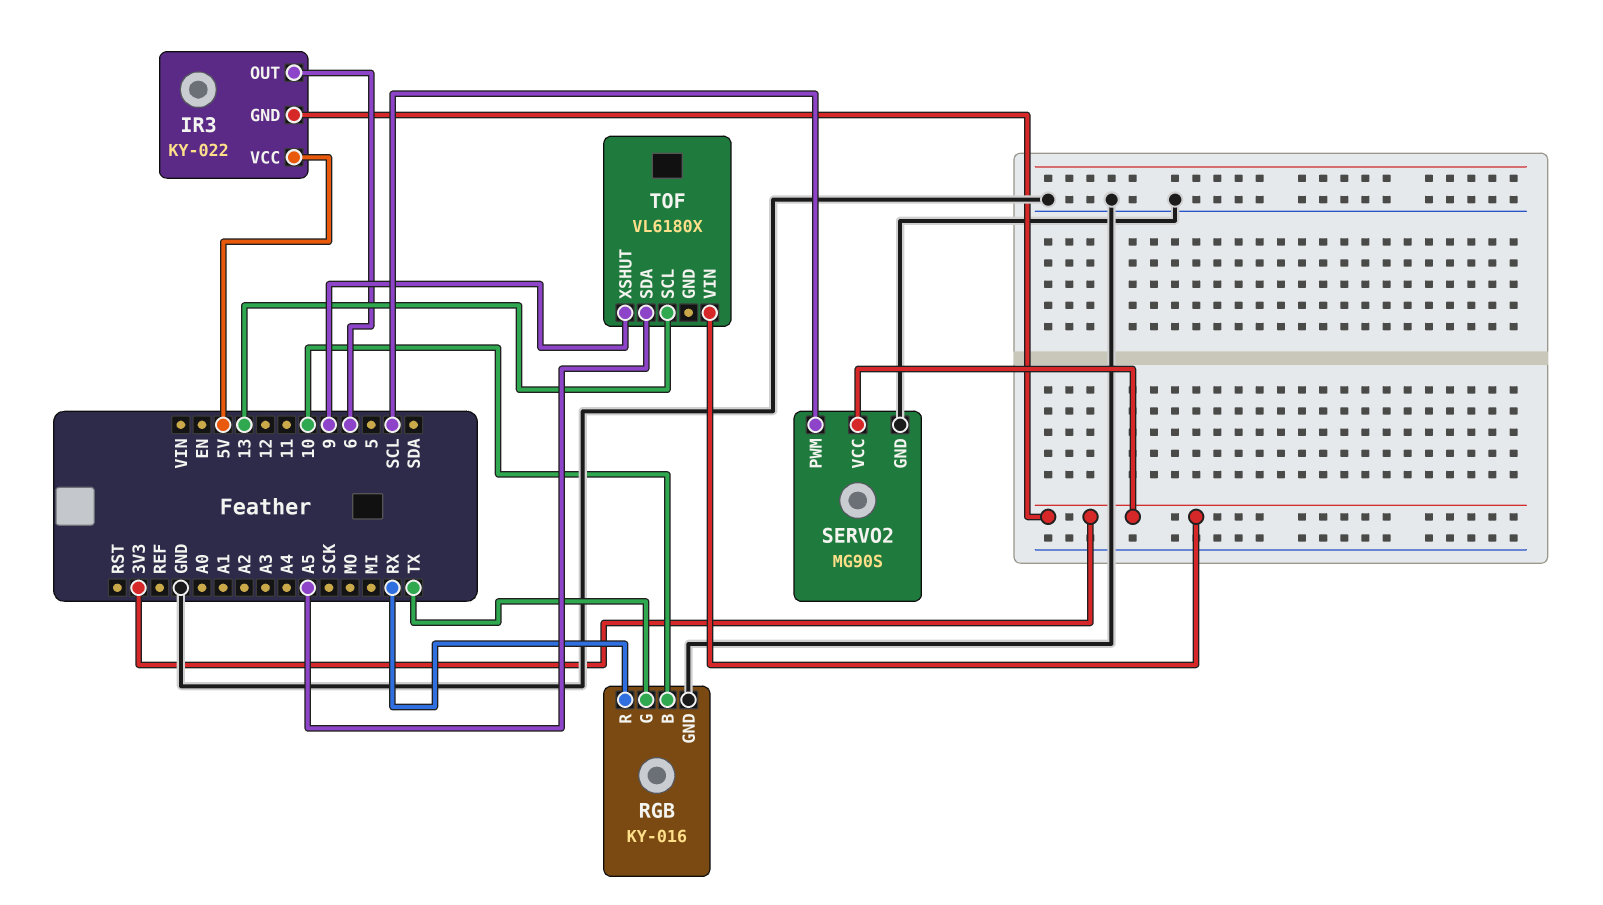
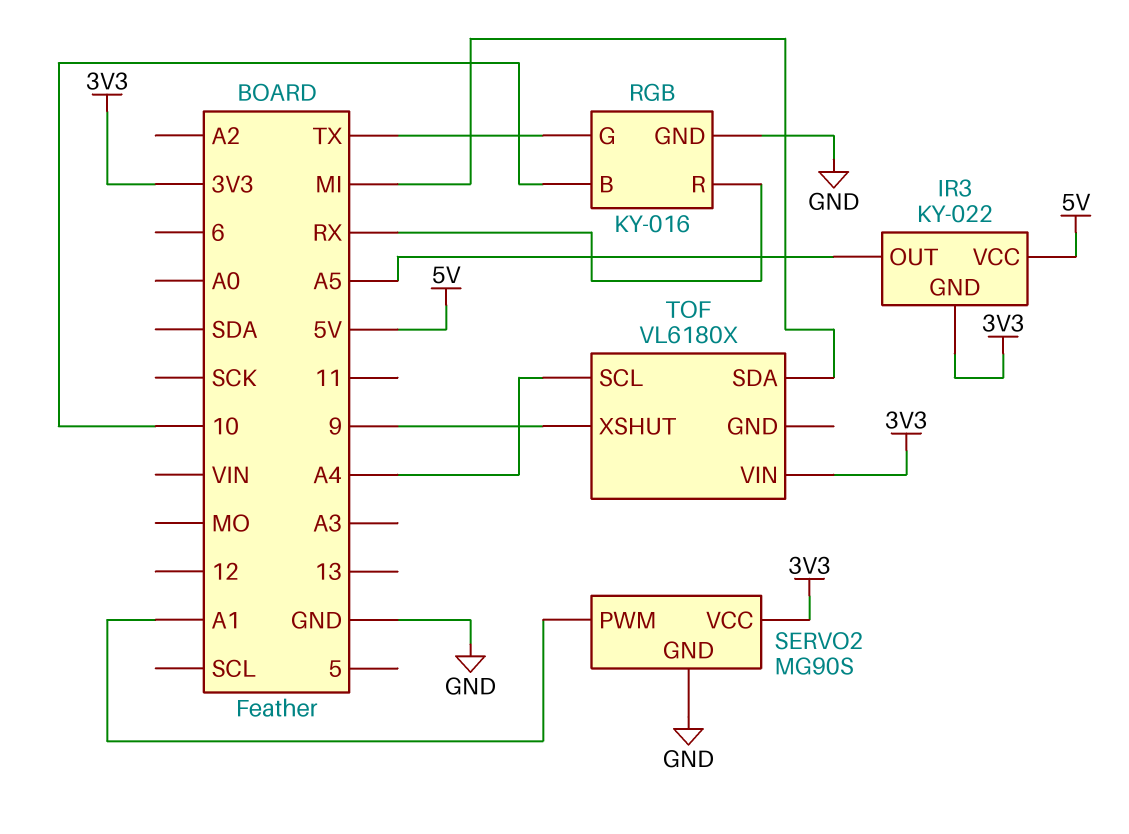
IR3 pin OUT: 6 -> A5
SERVO2 pin PWM: SCL -> A1
TOF pin SCL: 13 -> A4
TOF pin SDA: A5 -> MI

